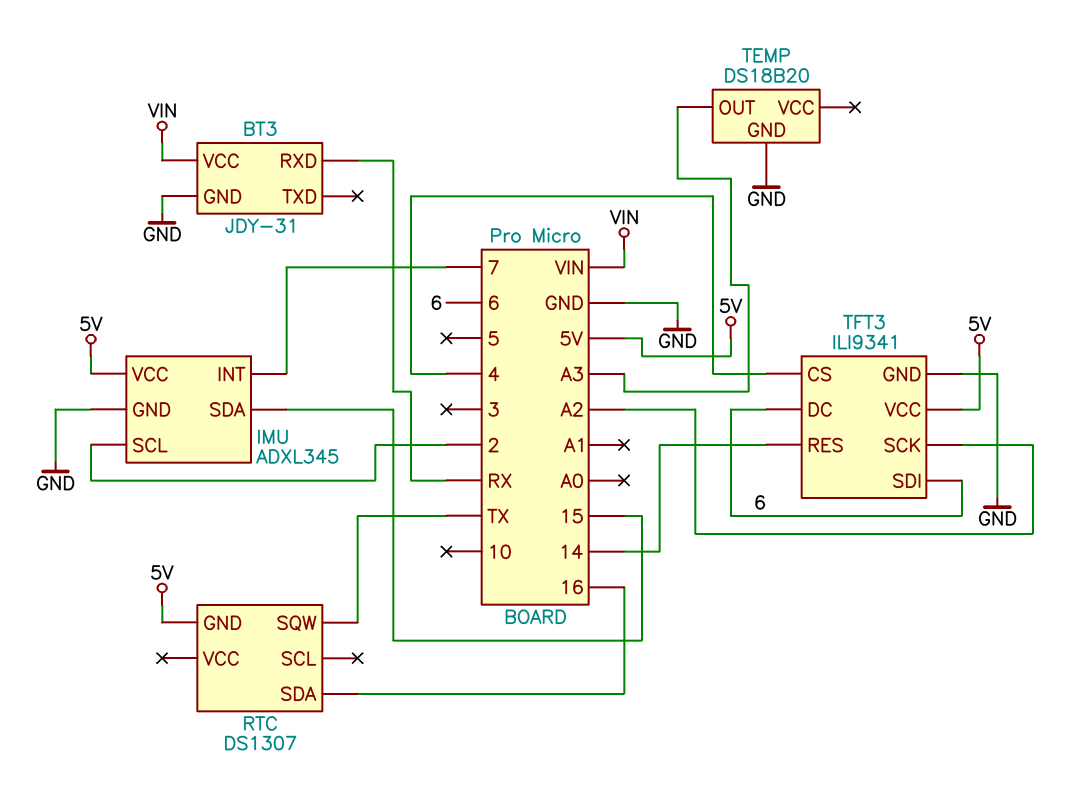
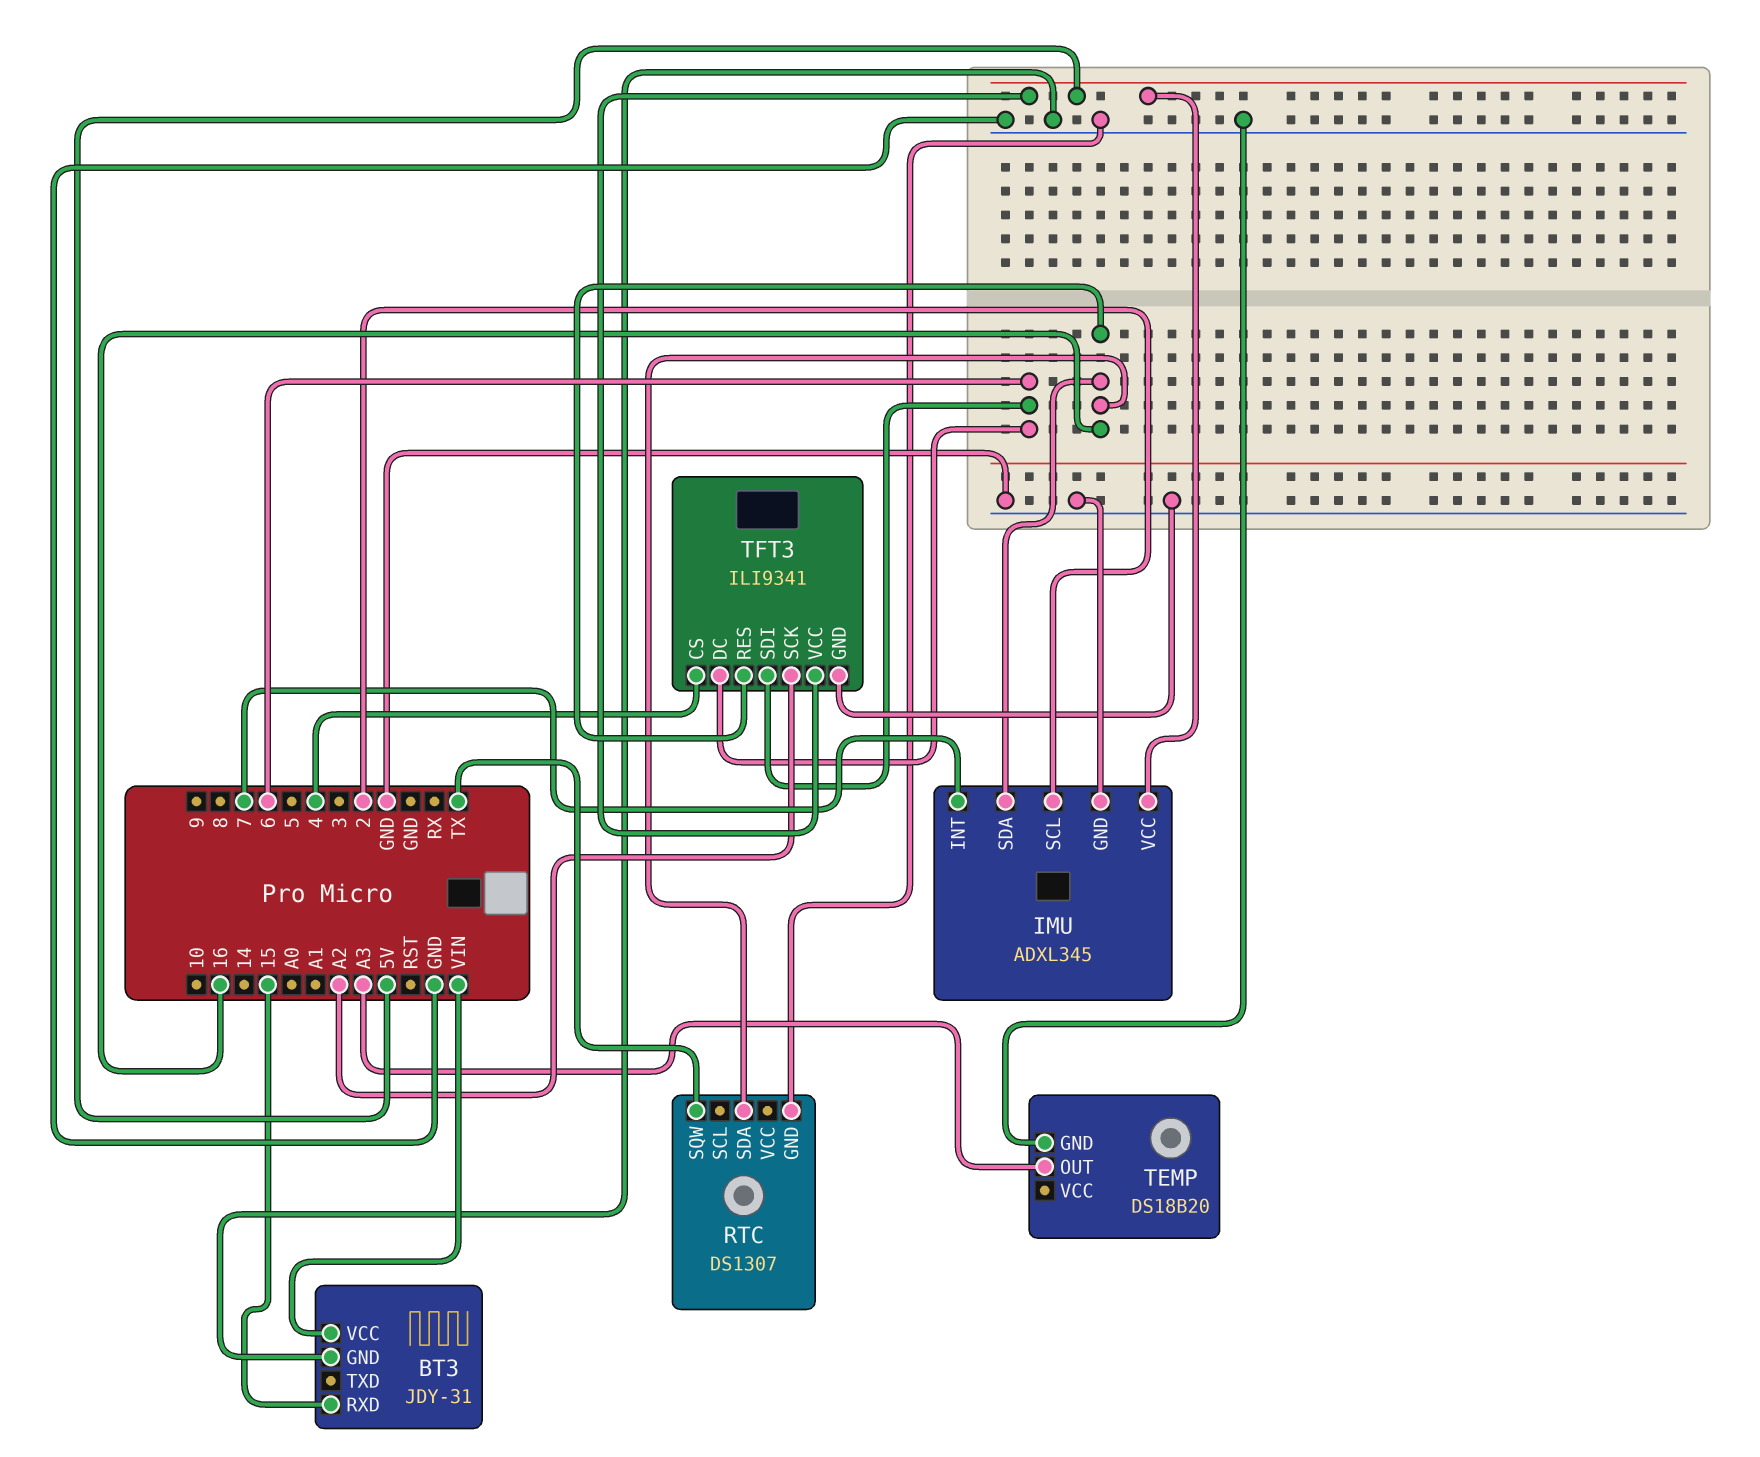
BT3 pin RXD: RX -> 15
IMU pin SDA: 15 -> 16
RTC pin GND: 5V -> GND
TFT3 pin RES: 14 -> 16

